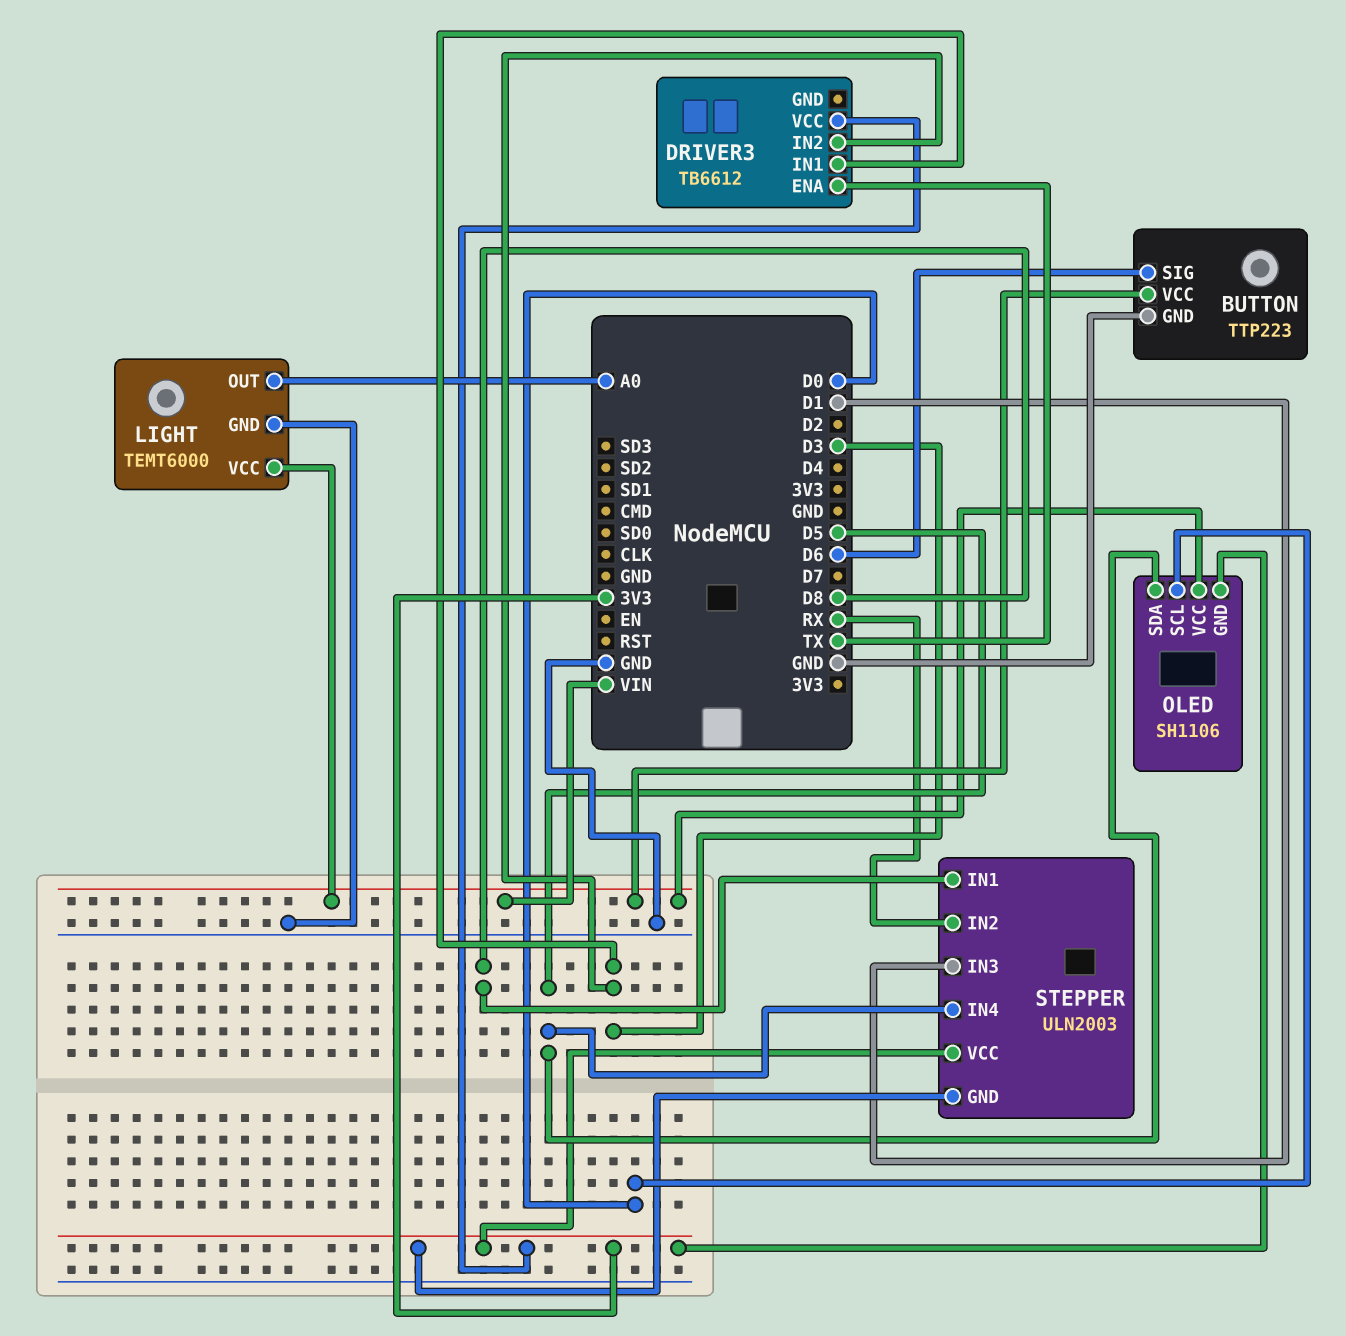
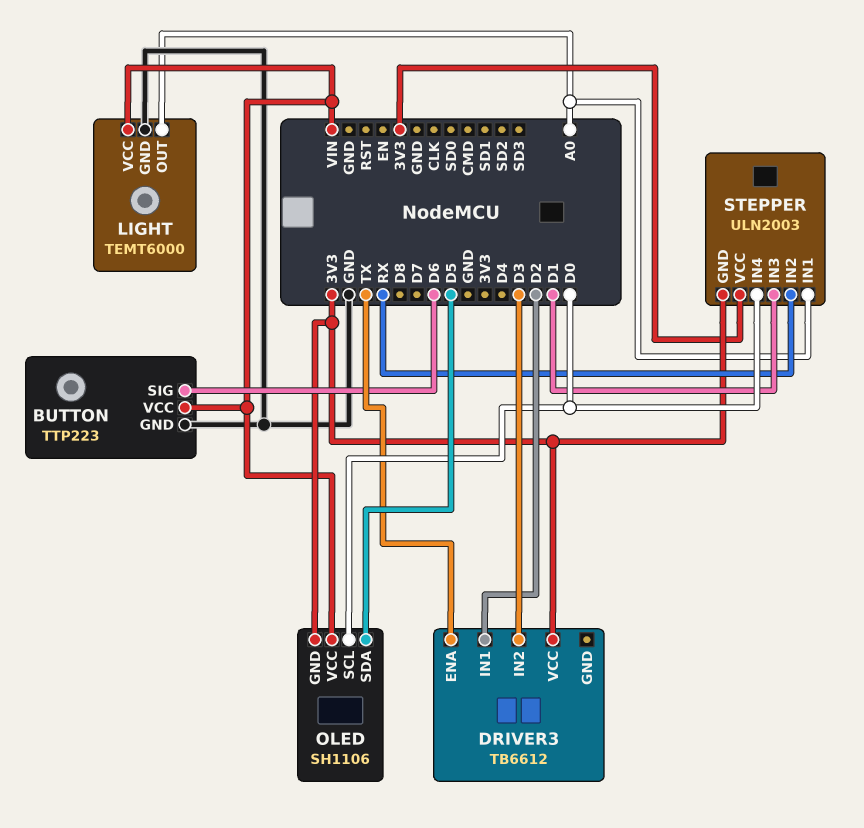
DRIVER3 pin IN1: D3 -> D2
STEPPER pin IN1: D8 -> A0
STEPPER pin IN4: D5 -> D0

